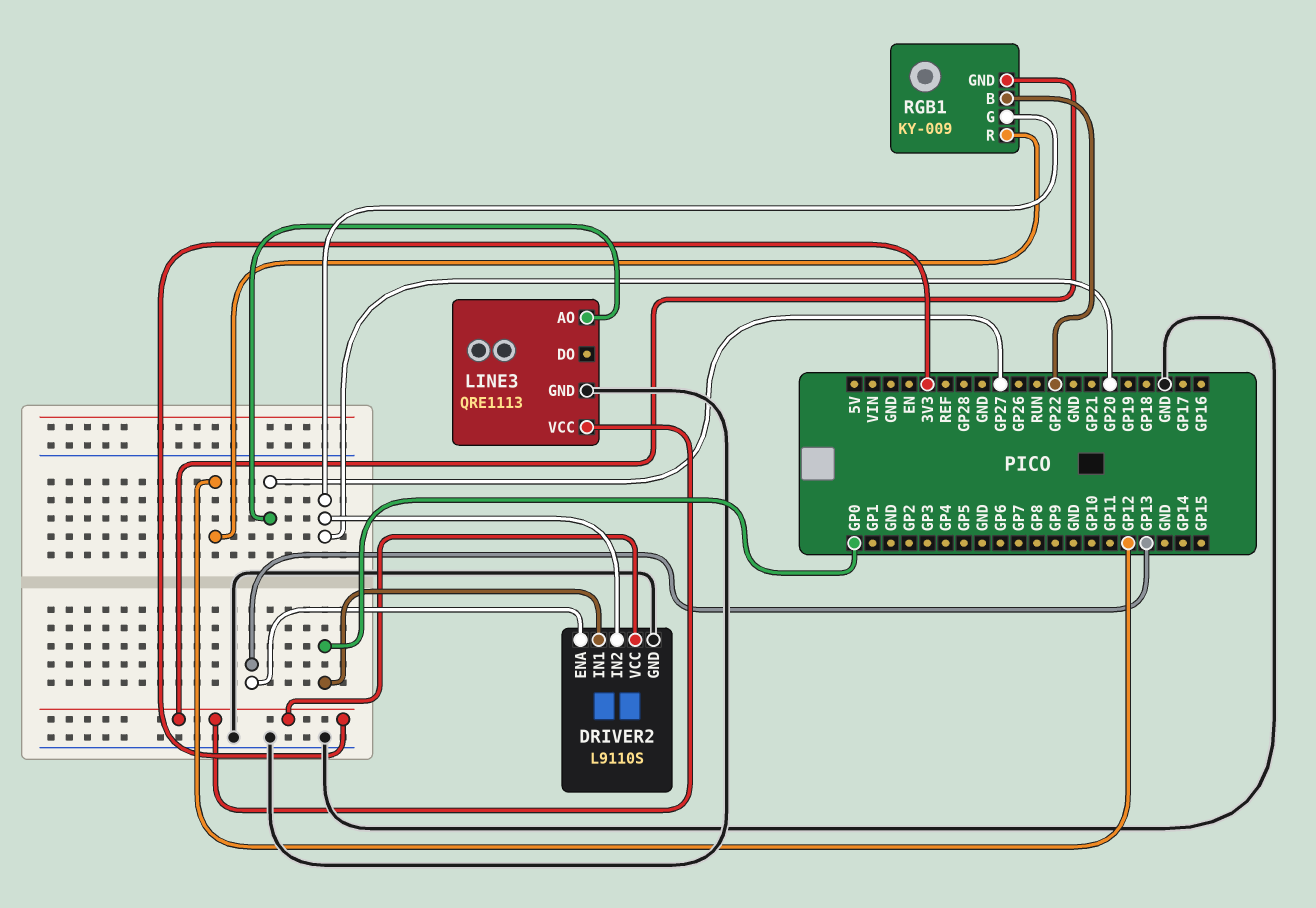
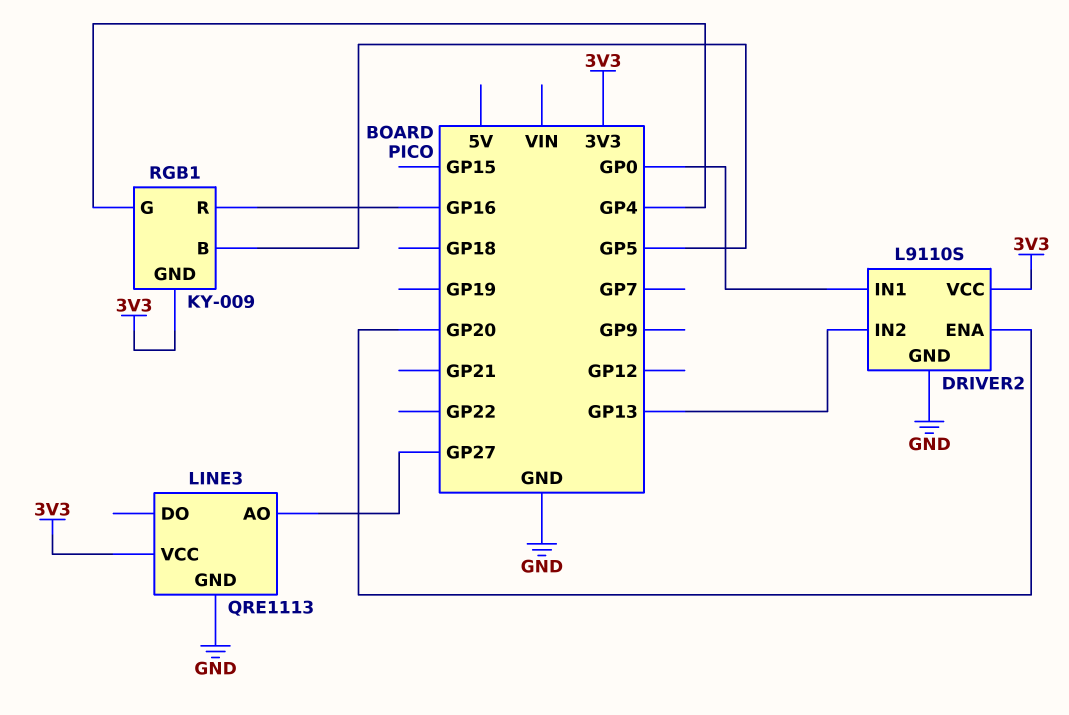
DRIVER2 pin ENA: GP13 -> GP20
DRIVER2 pin IN2: GP20 -> GP13
RGB1 pin B: GP22 -> GP5
RGB1 pin G: GP20 -> GP4
RGB1 pin R: GP12 -> GP16

